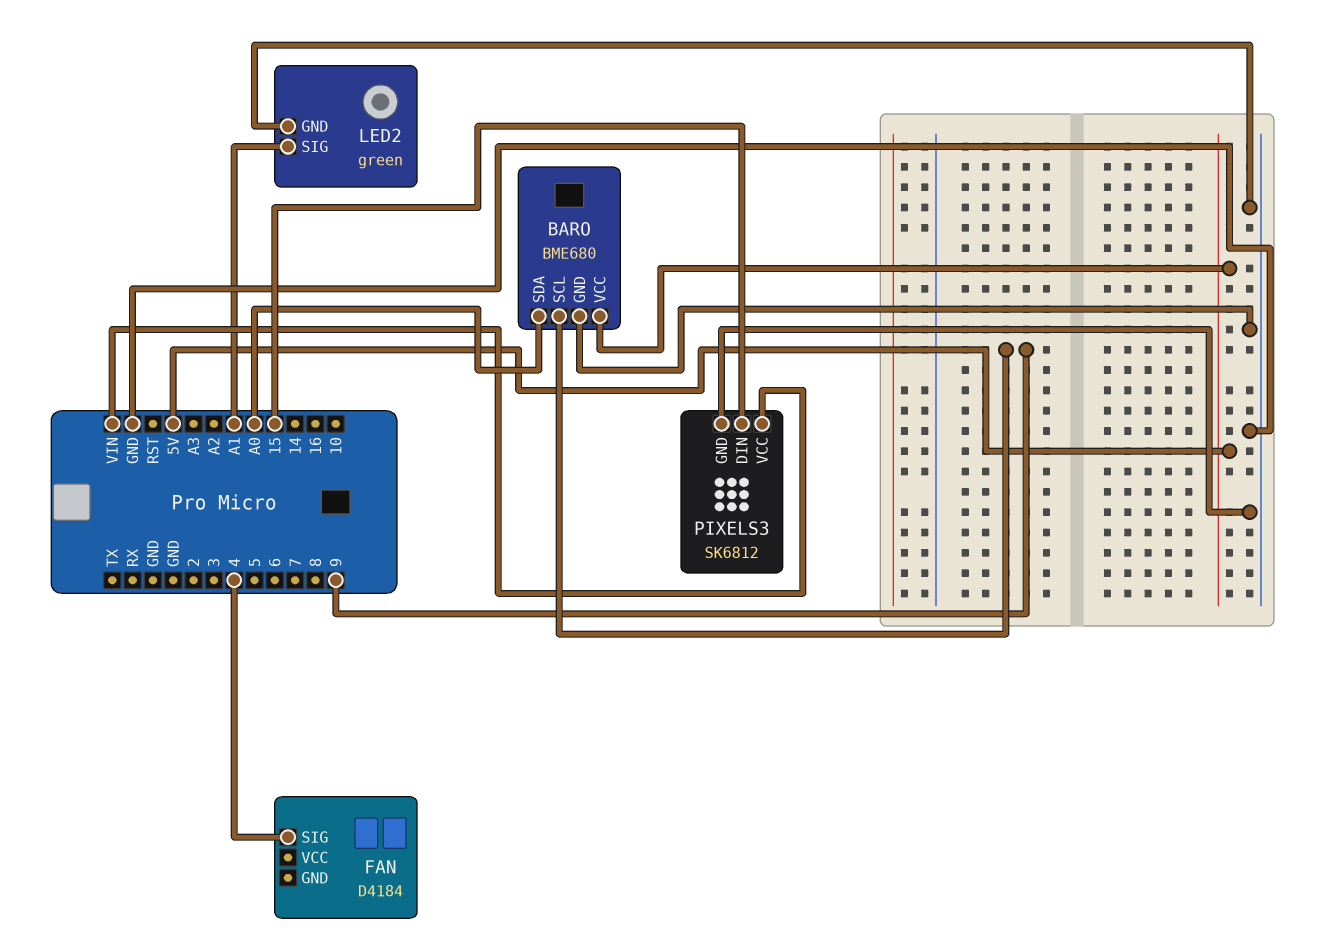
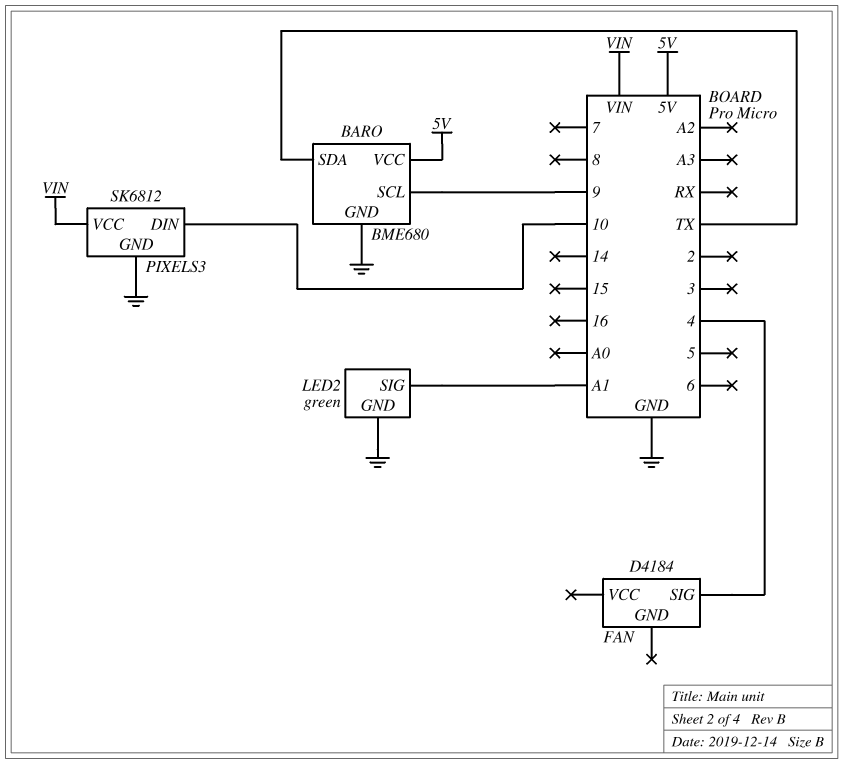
BARO pin SDA: A0 -> TX
PIXELS3 pin DIN: 15 -> 10

